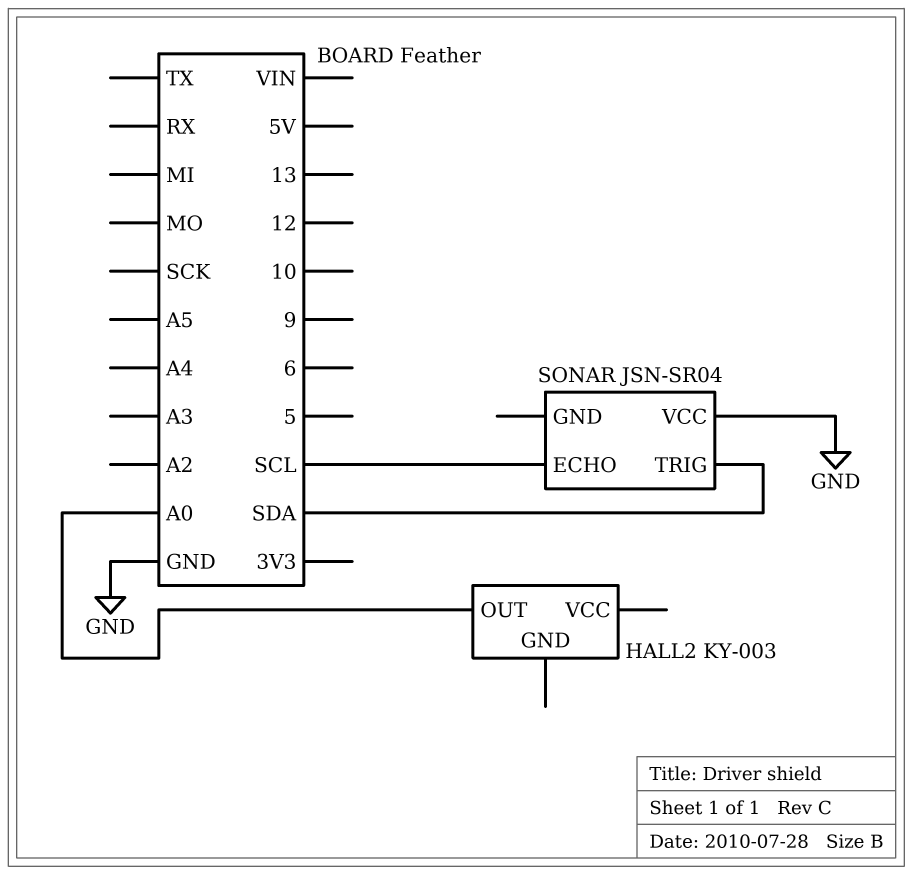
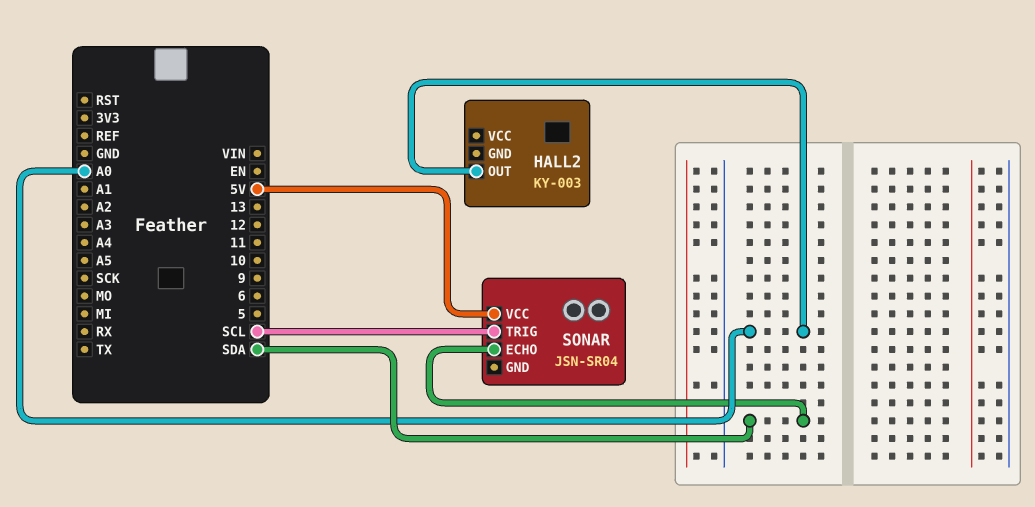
SONAR pin ECHO: SCL -> SDA
SONAR pin TRIG: SDA -> SCL
SONAR pin VCC: GND -> 5V

